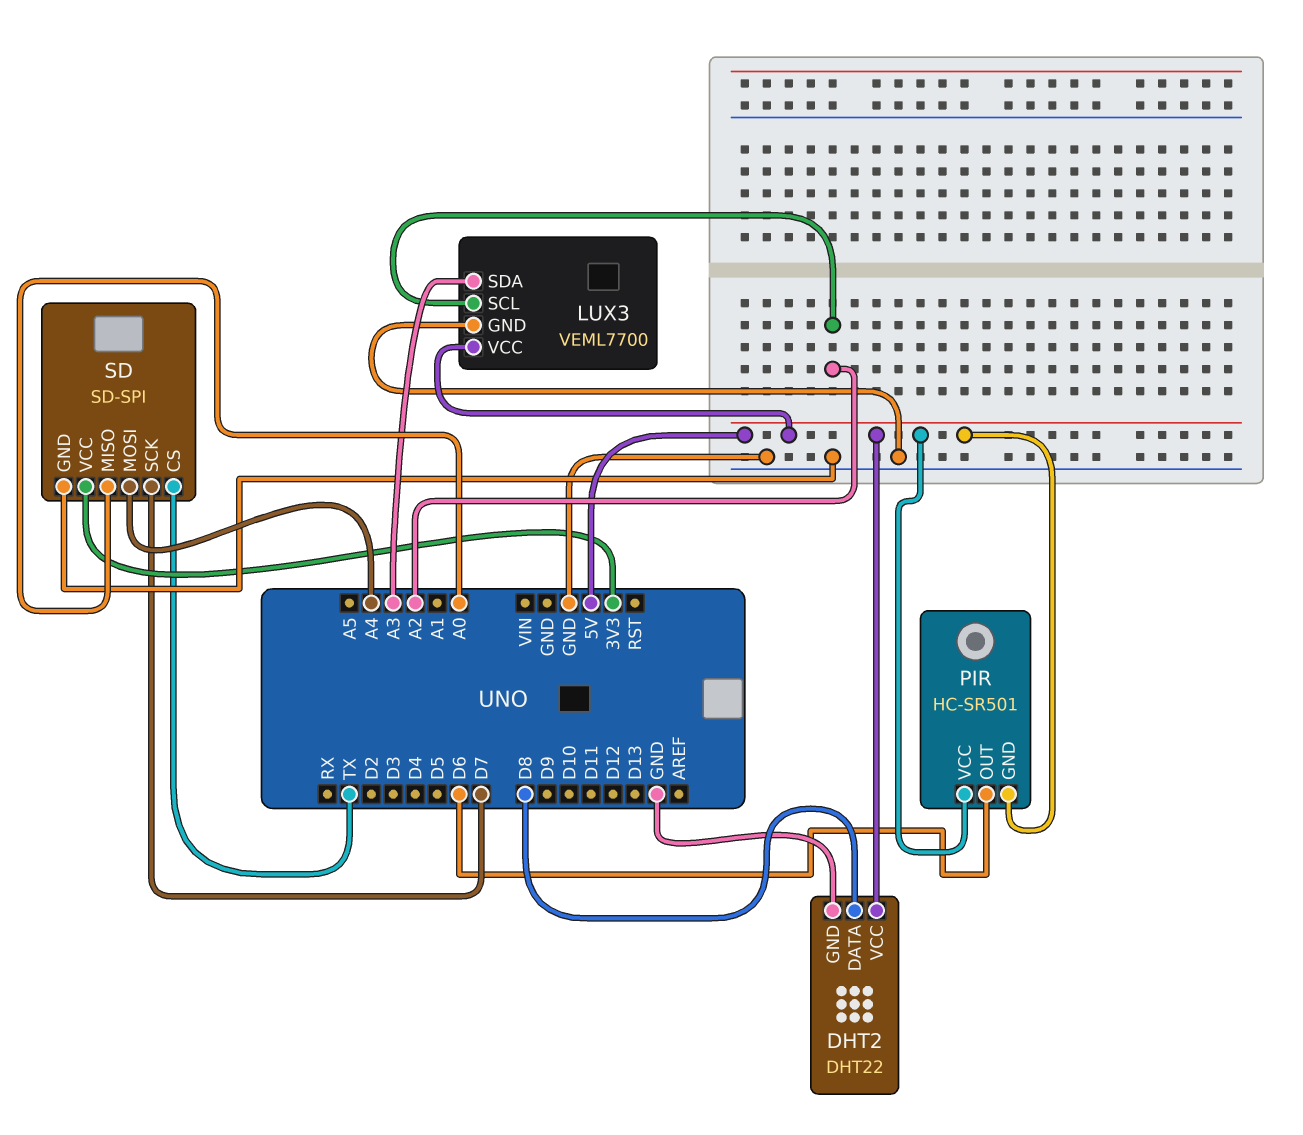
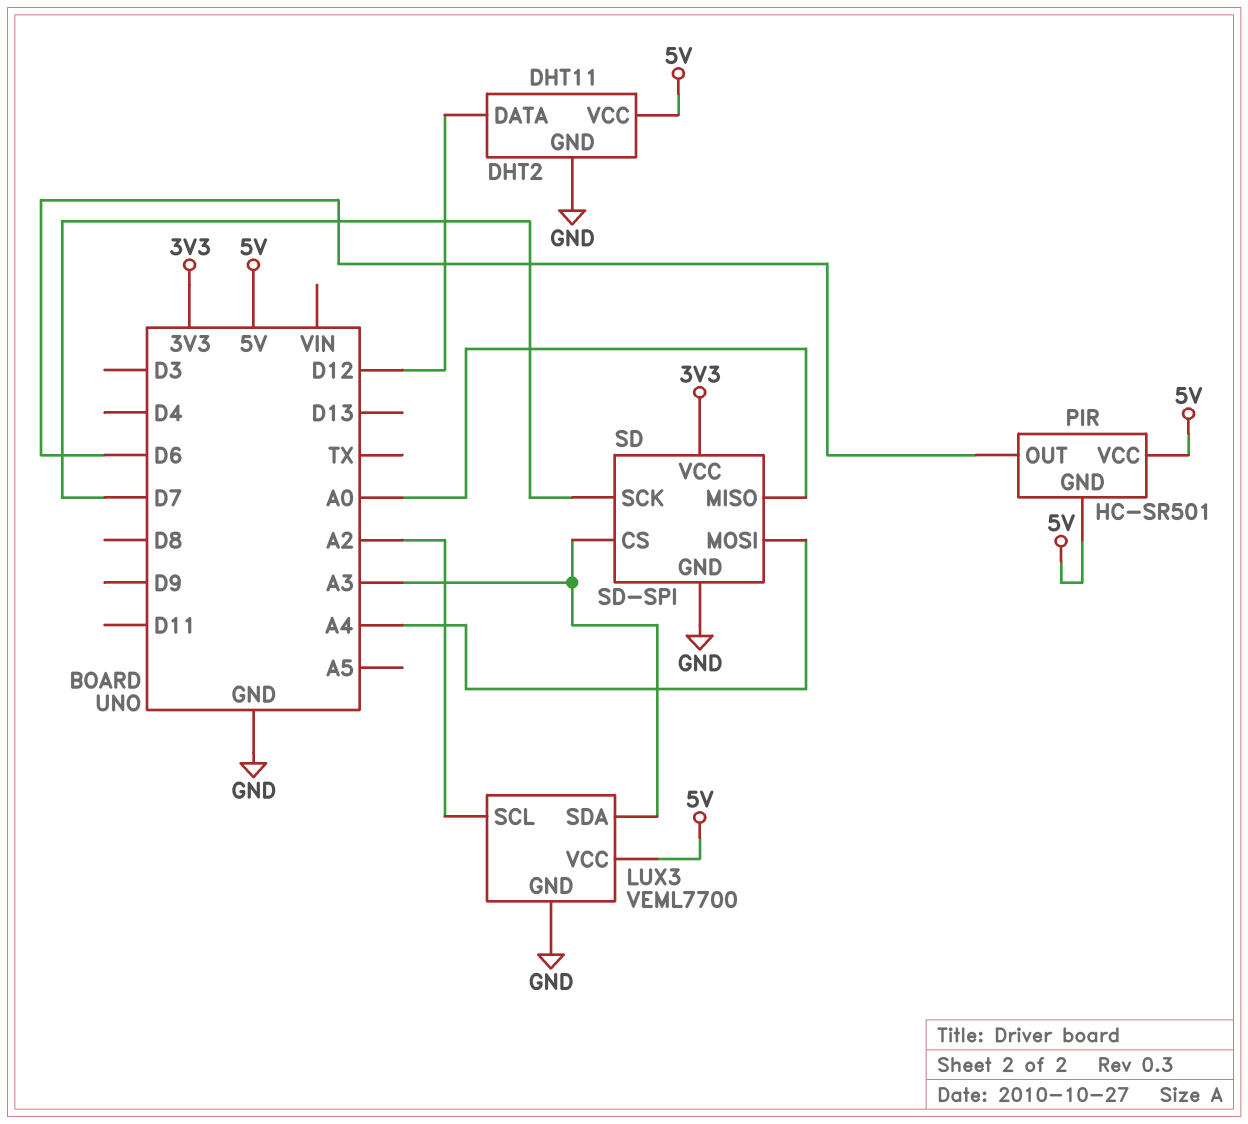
DHT2: DHT22 -> DHT11
DHT2 pin DATA: D8 -> D12
SD pin CS: TX -> A3

